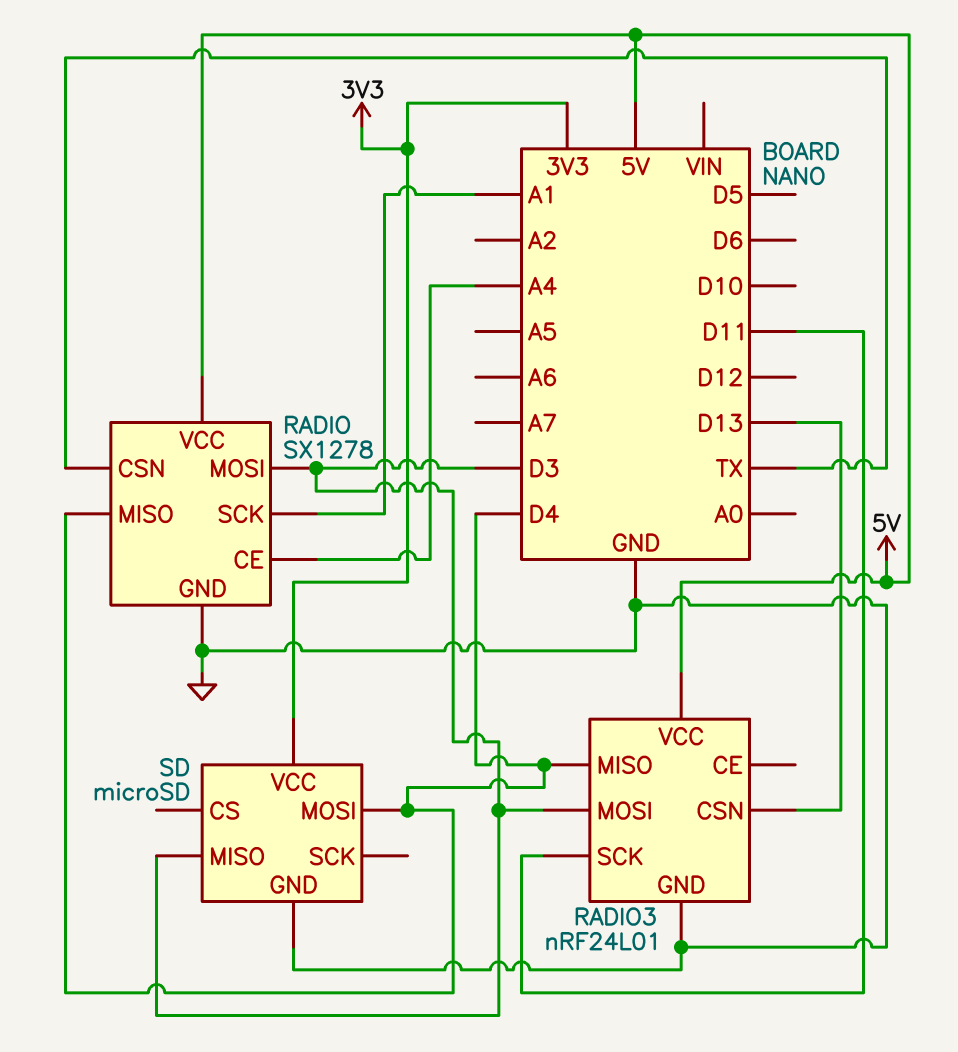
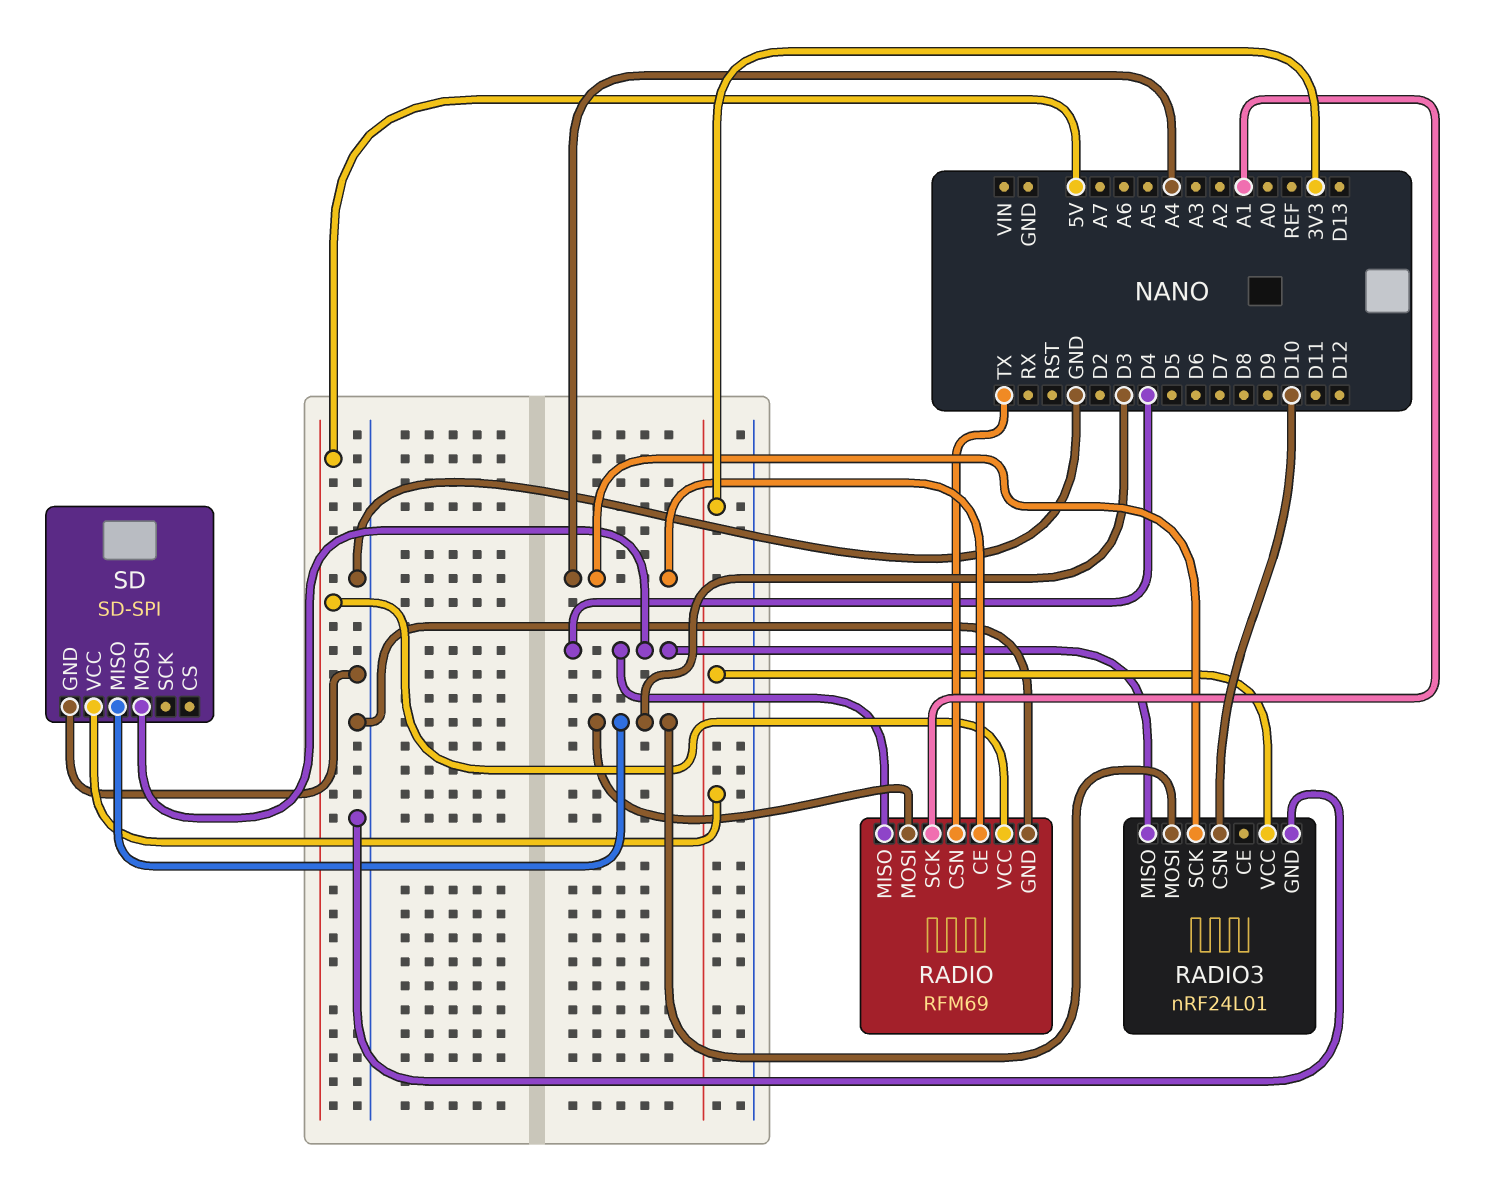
RADIO: SX1278 -> RFM69
RADIO3 pin CSN: D13 -> D10
RADIO3 pin SCK: D11 -> A4
RADIO3 pin VCC: 5V -> 3V3
SD: microSD -> SD-SPI

